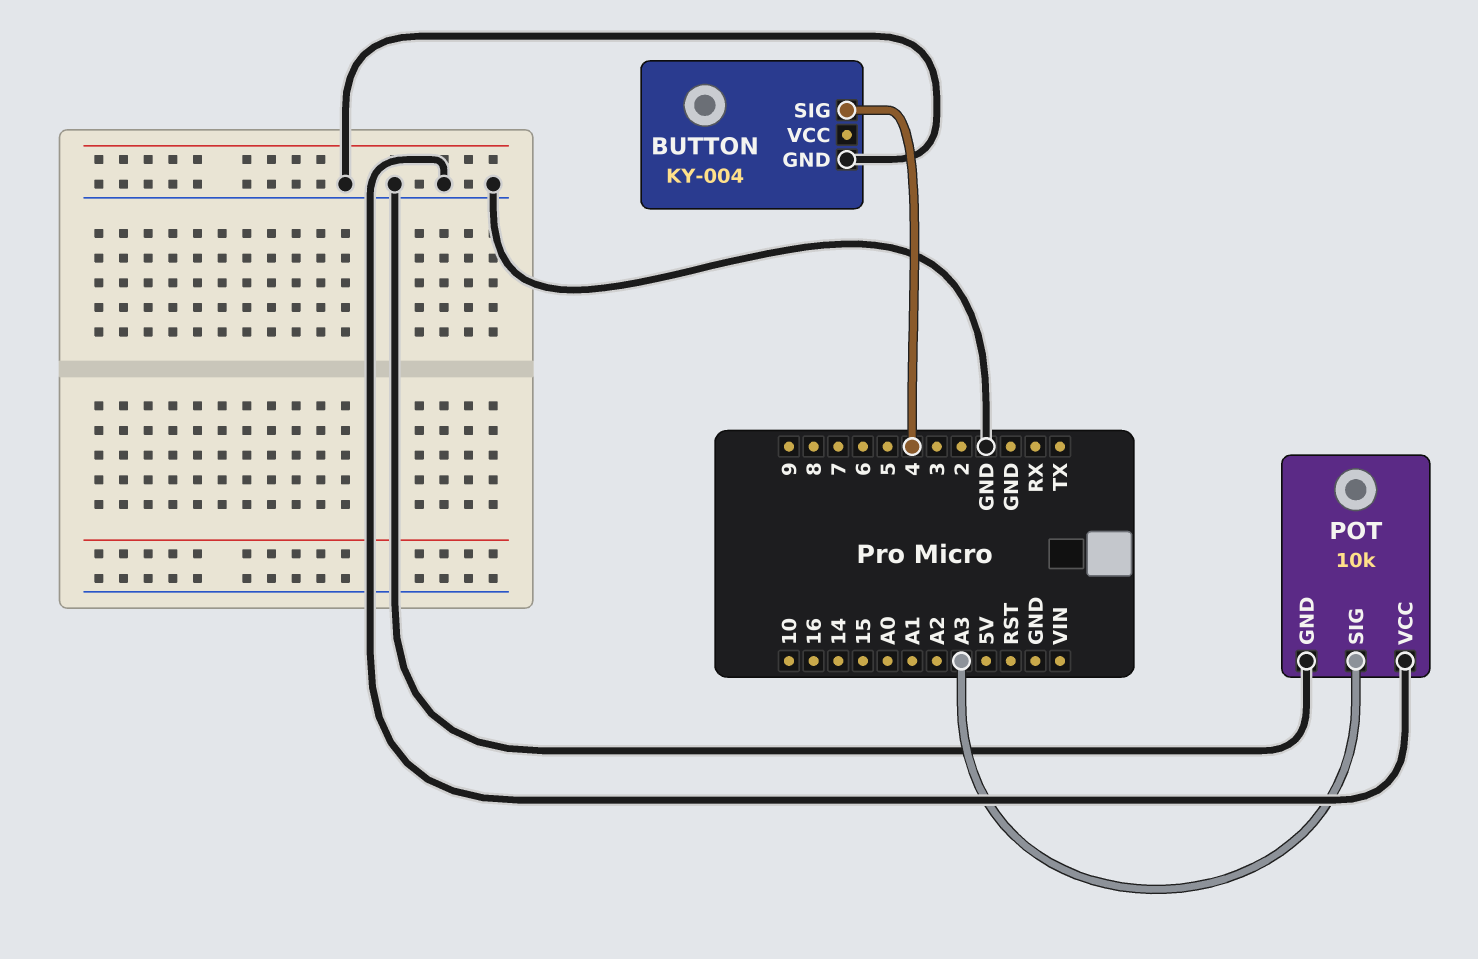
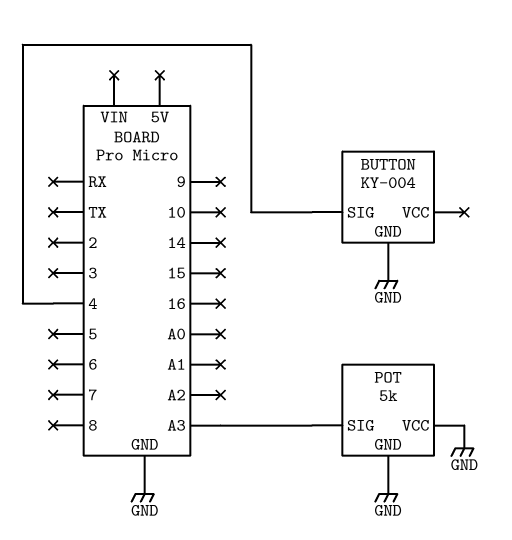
POT: 10k -> 5k

